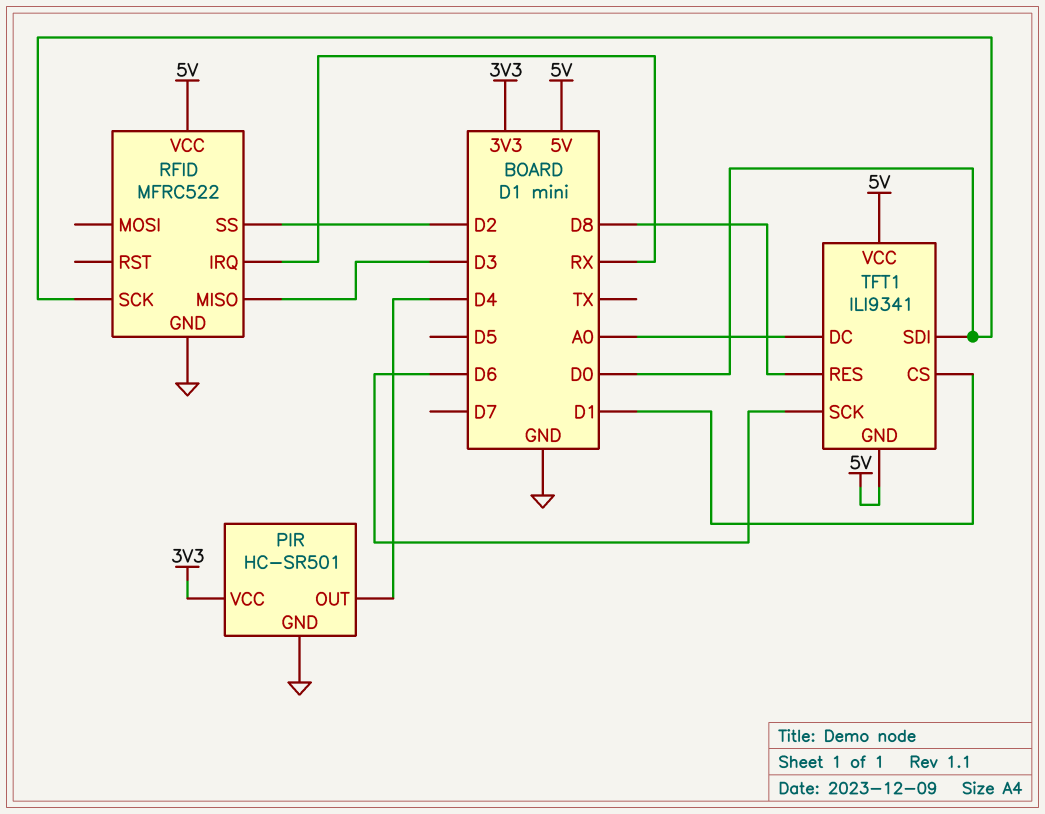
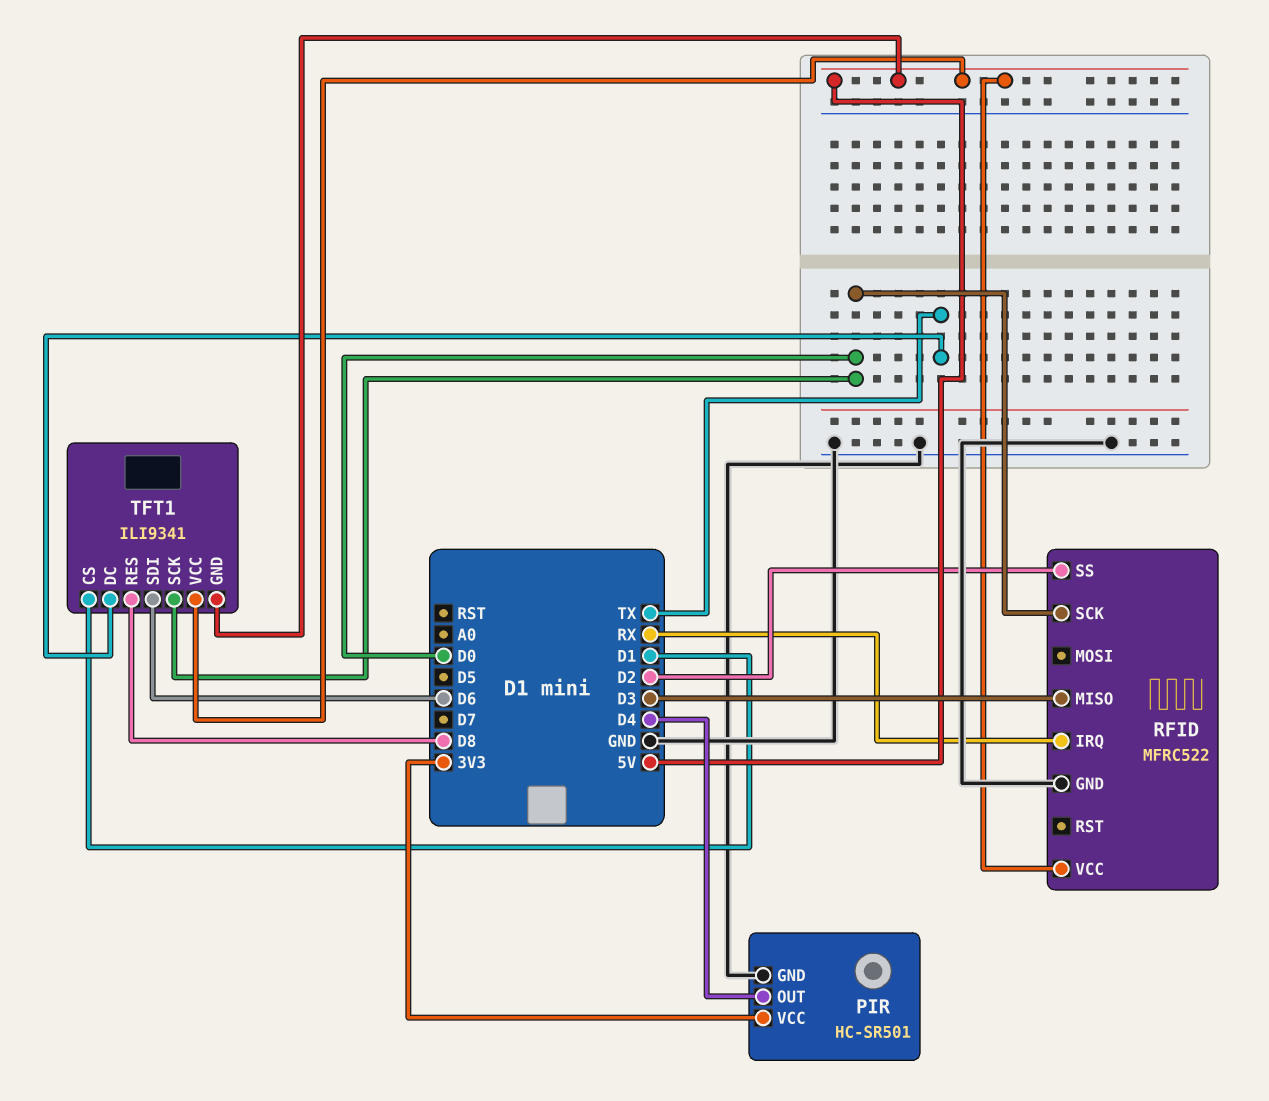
TFT1 pin DC: A0 -> TX
TFT1 pin SCK: D6 -> D0
TFT1 pin SDI: D0 -> D6

